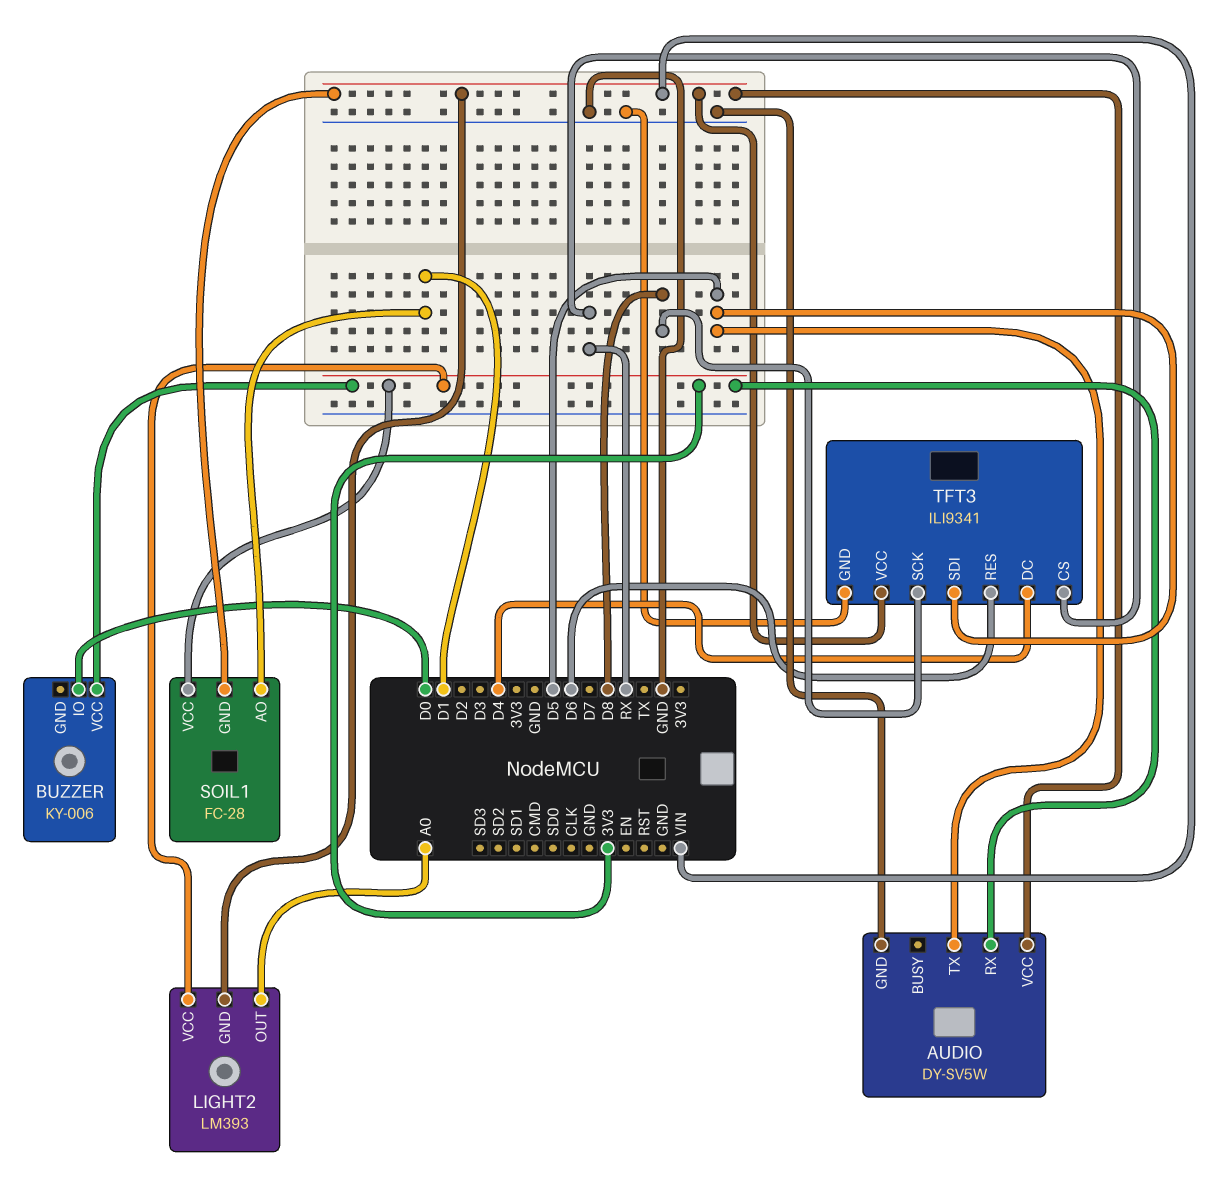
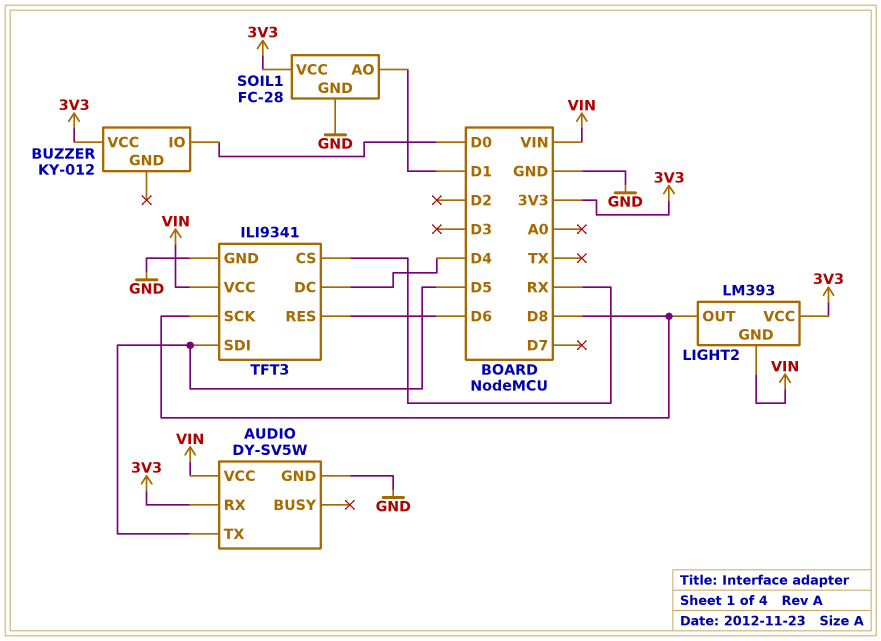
BUZZER: KY-006 -> KY-012
LIGHT2 pin OUT: A0 -> D8
SOIL1 pin GND: VIN -> GND

